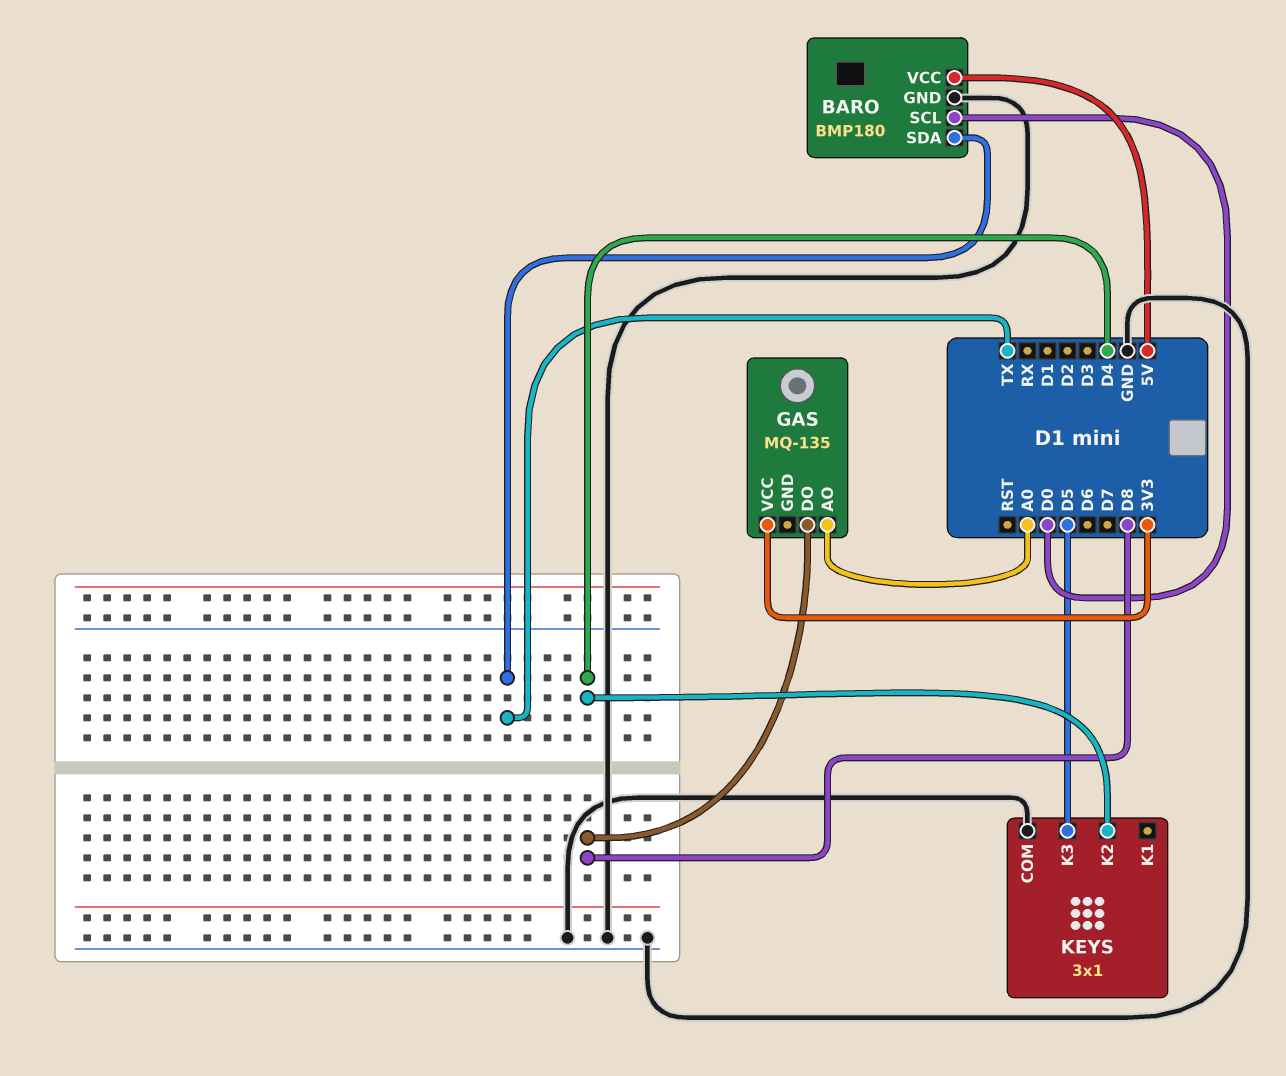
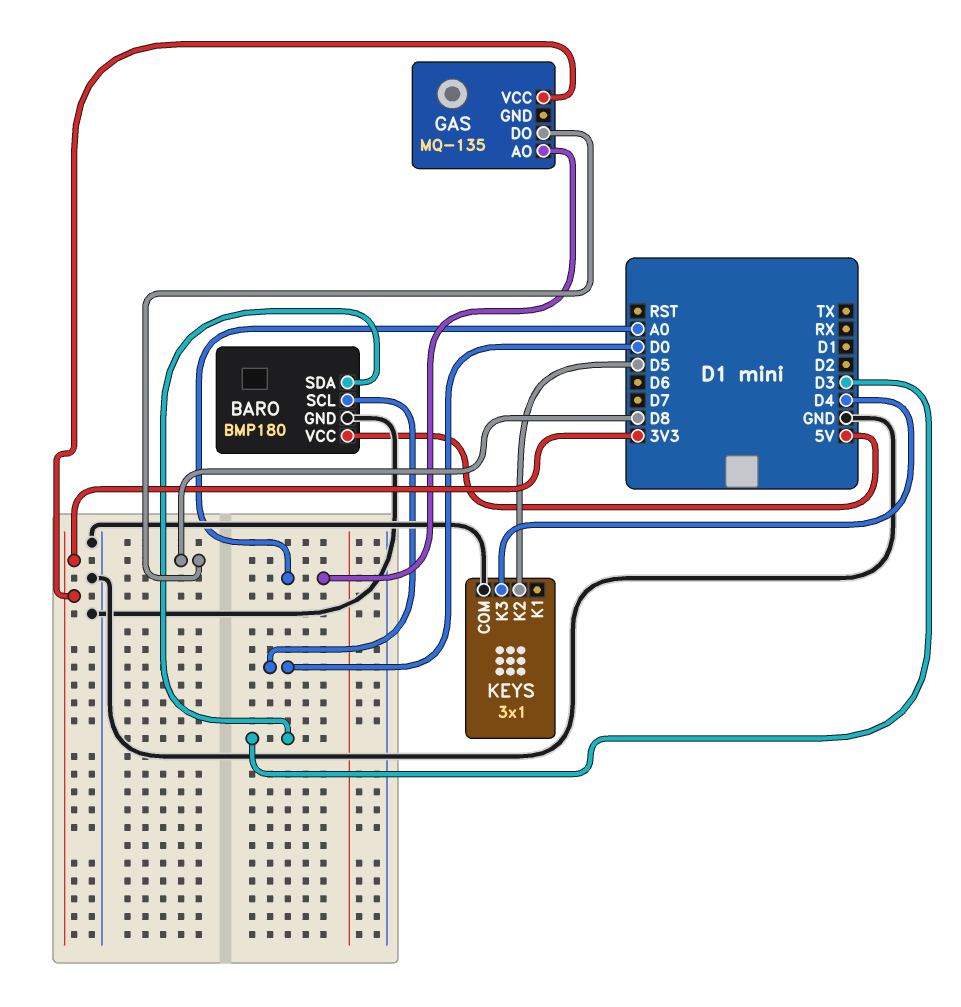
BARO pin SDA: TX -> D3
KEYS pin K2: D4 -> D5
KEYS pin K3: D5 -> D4

